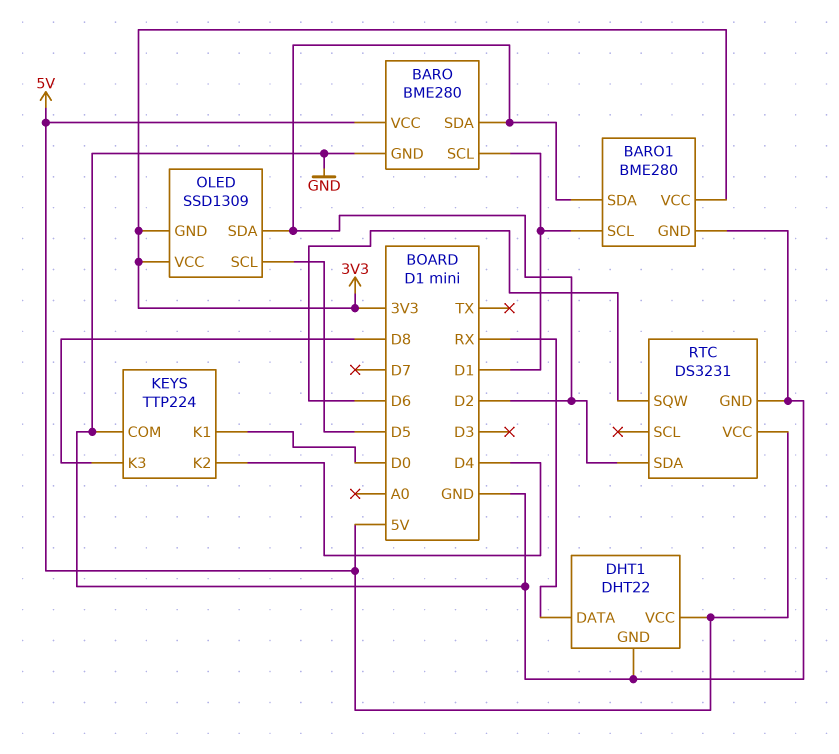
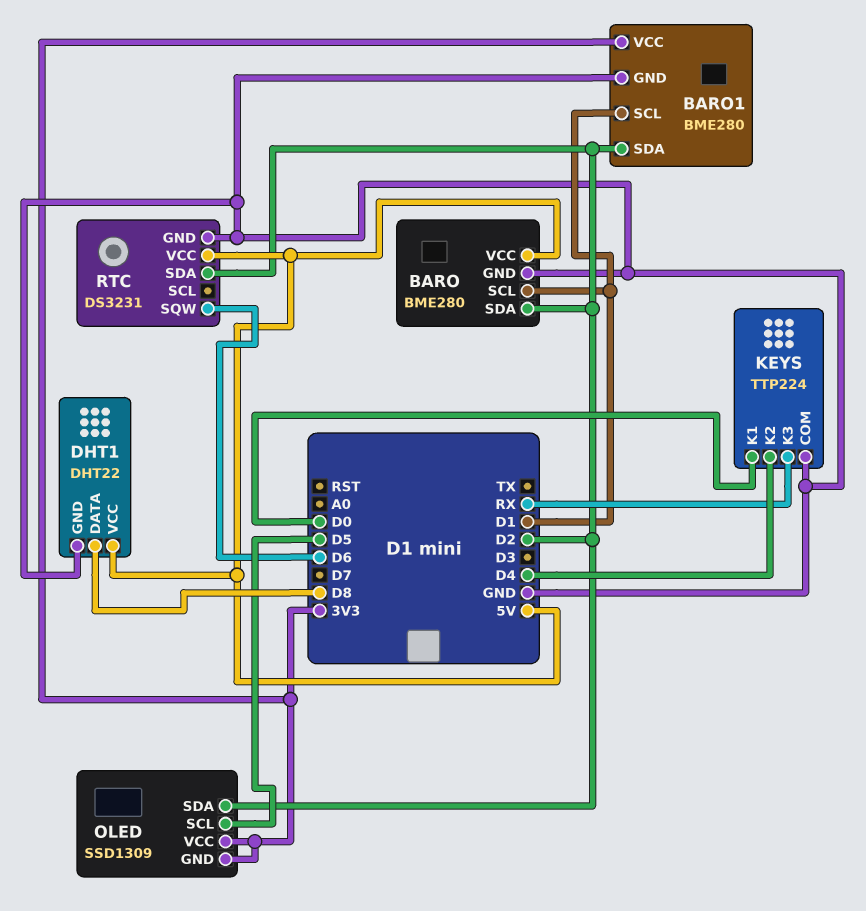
DHT1 pin DATA: RX -> D8
KEYS pin K3: D8 -> RX

